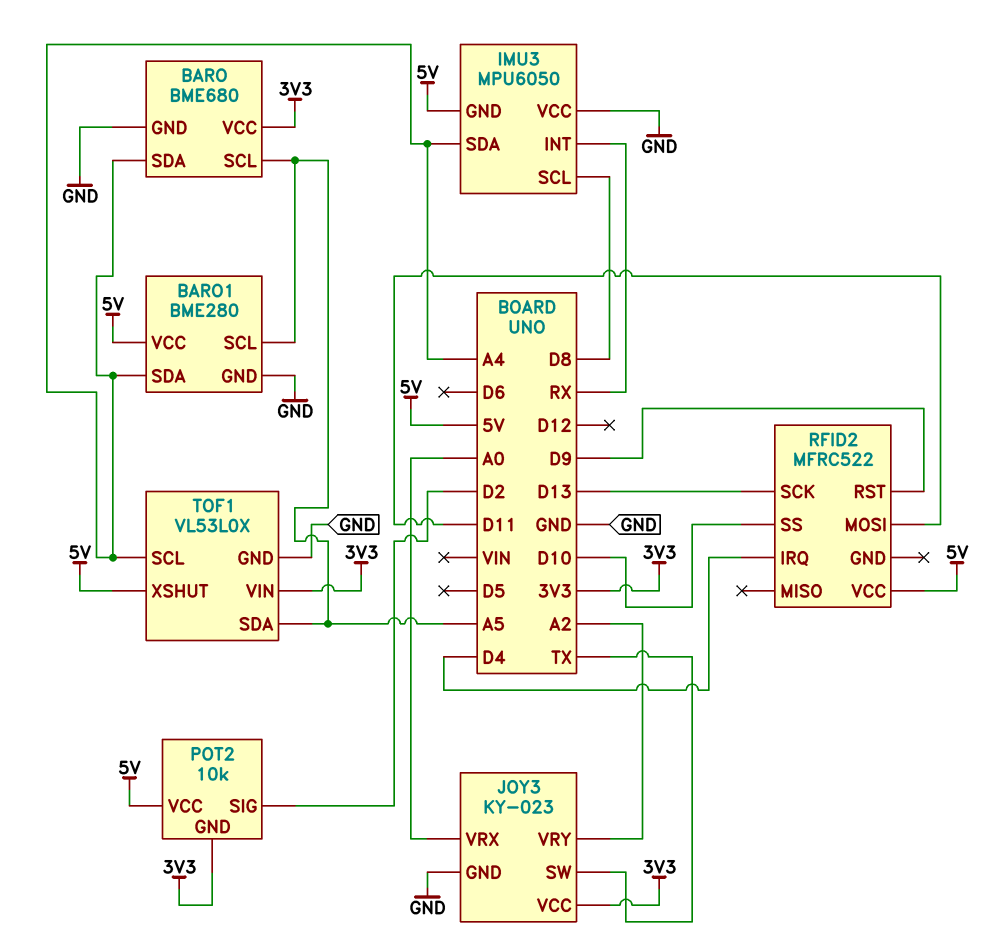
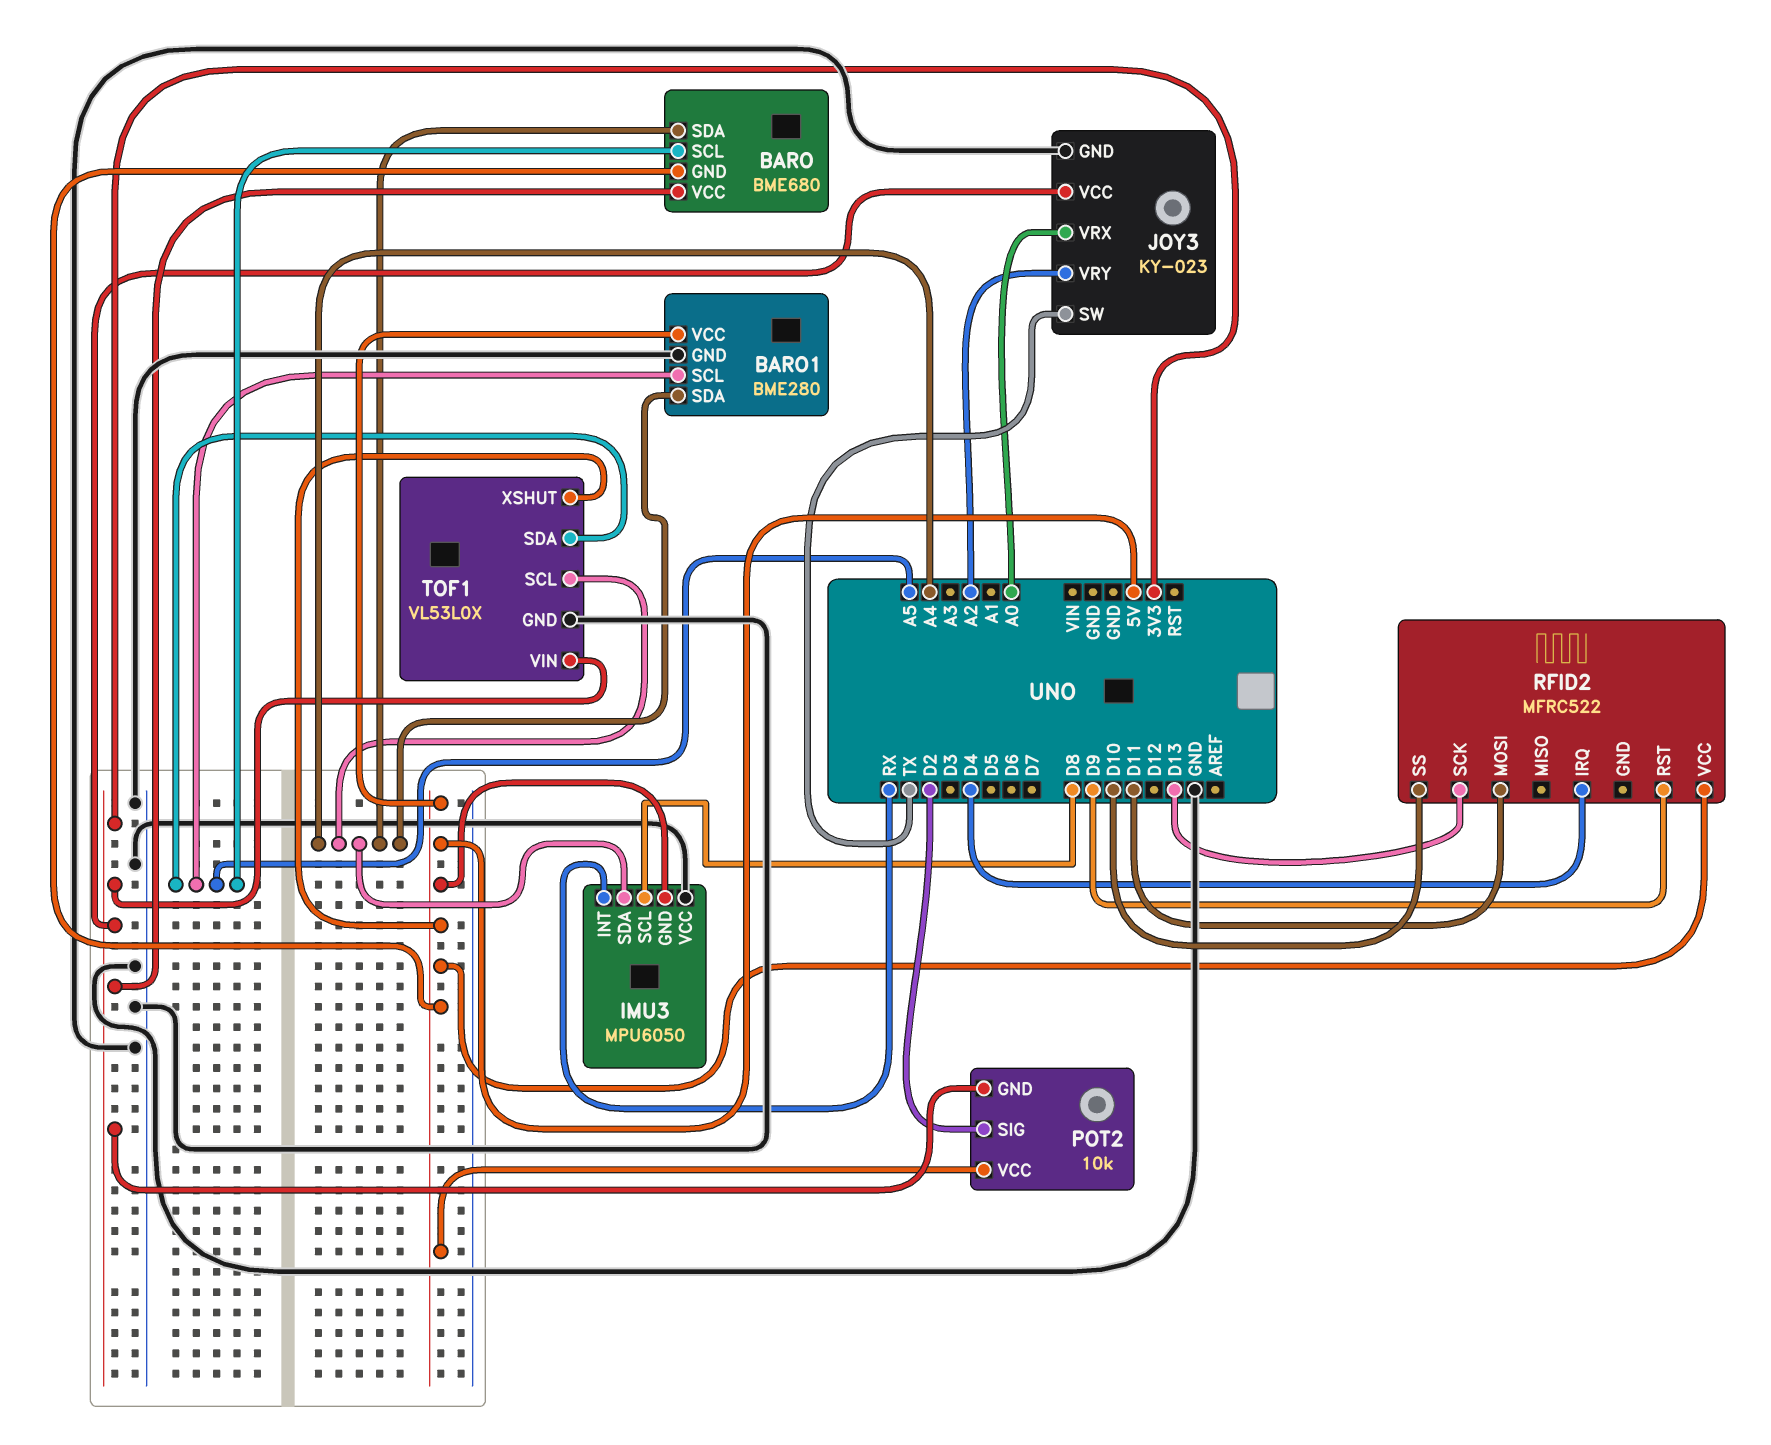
BARO pin GND: GND -> 5V

